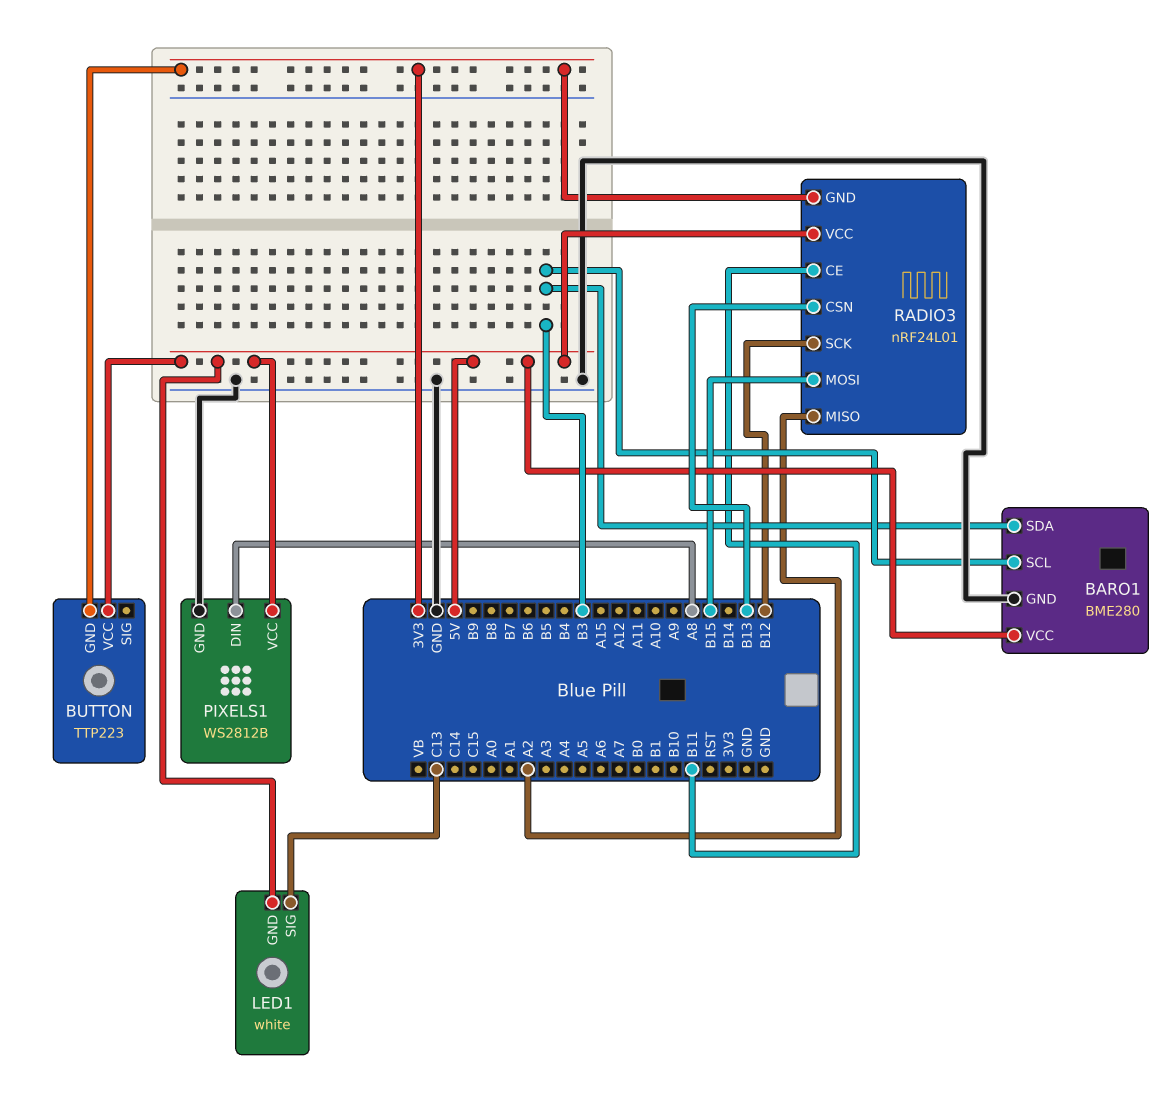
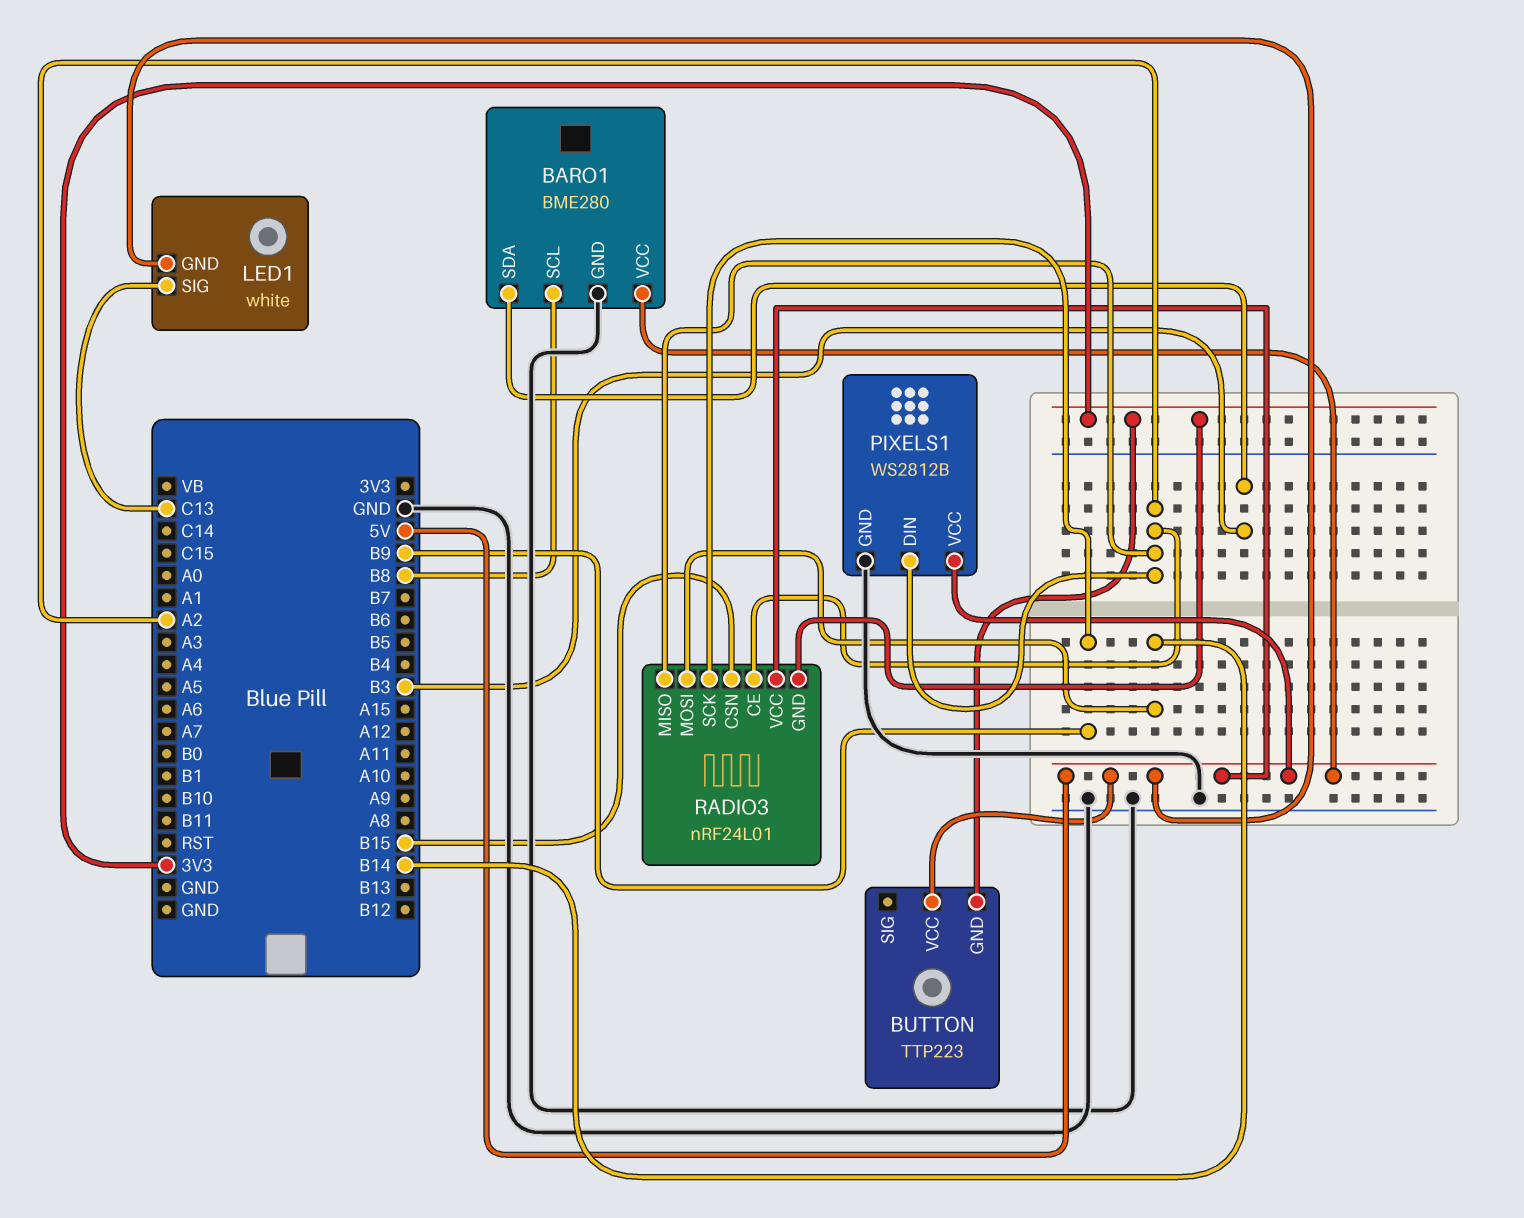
BARO1 pin SCL: B3 -> B8
PIXELS1 pin DIN: A8 -> A2
RADIO3 pin CE: B11 -> A2
RADIO3 pin CSN: B13 -> B15
RADIO3 pin MOSI: B15 -> B14
RADIO3 pin SCK: B12 -> B9

